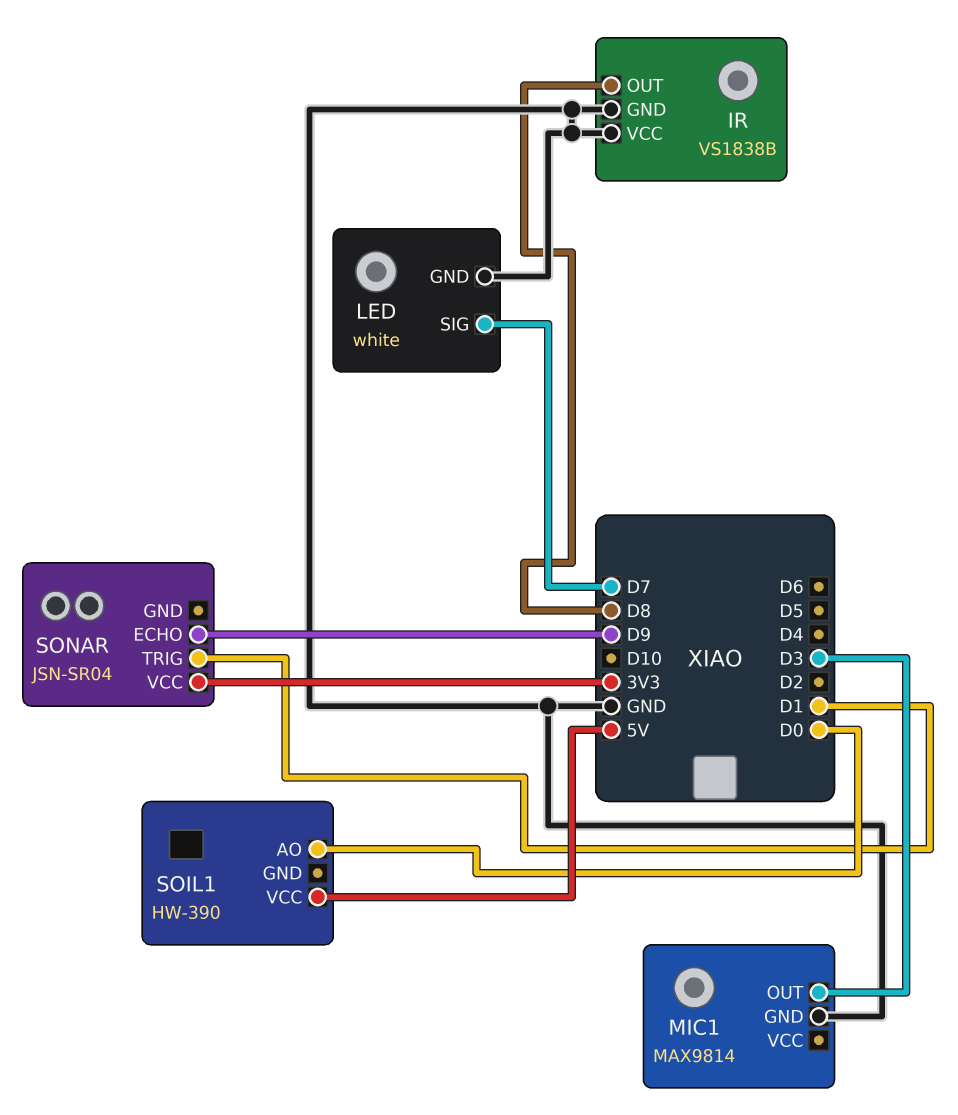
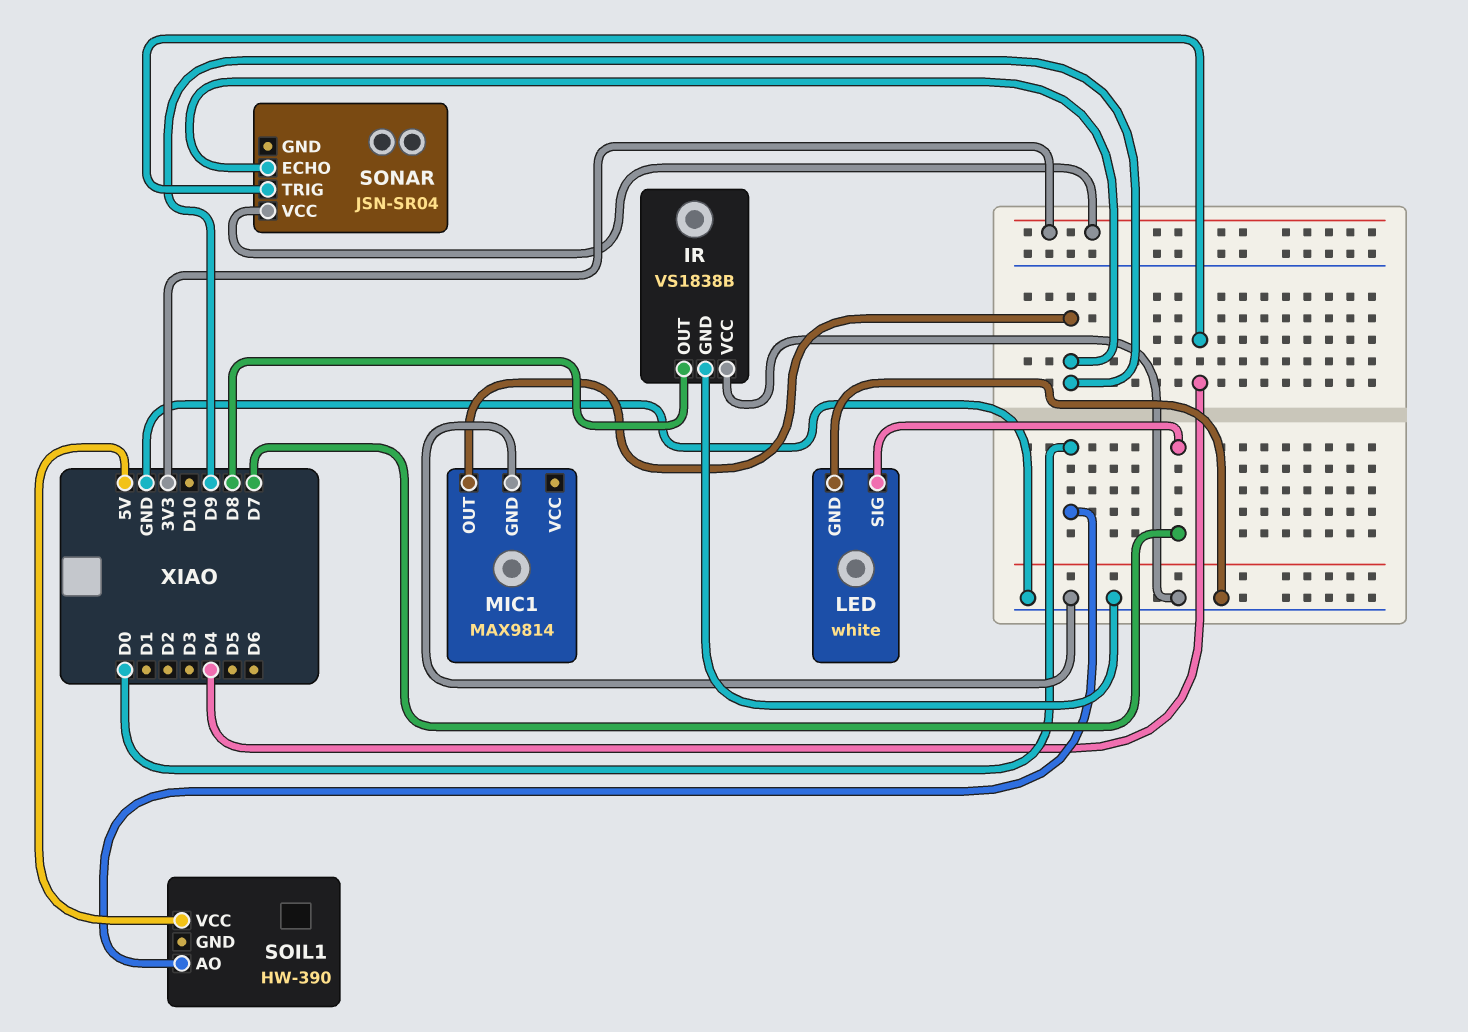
MIC1 pin OUT: D3 -> D9
SONAR pin TRIG: D1 -> D4

